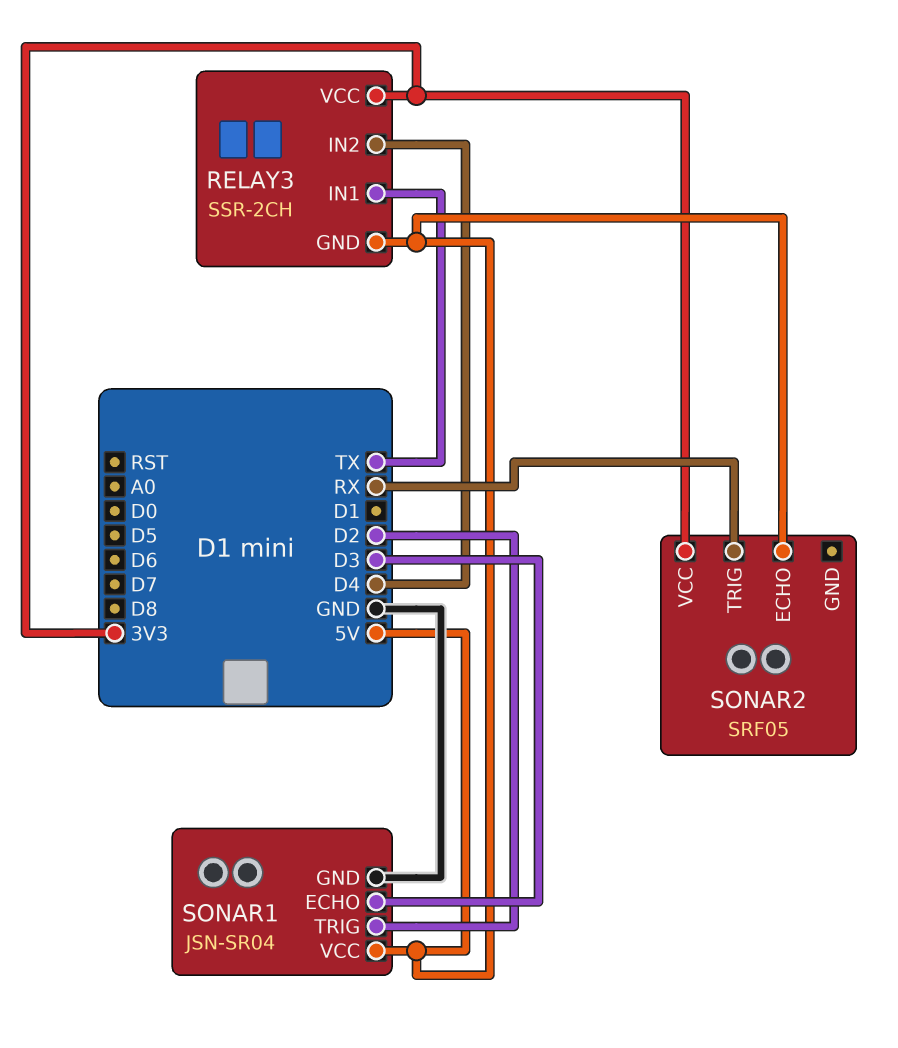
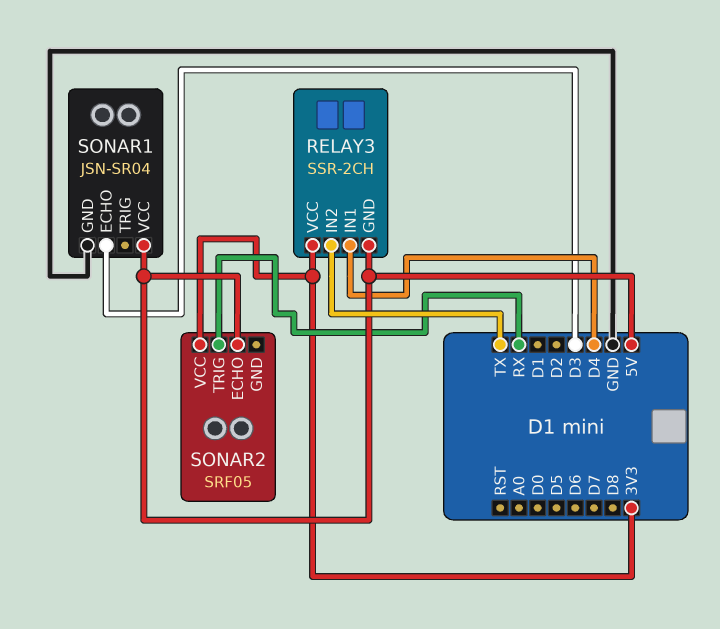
RELAY3 pin IN1: TX -> D4
RELAY3 pin IN2: D4 -> TX
SONAR1 pin TRIG: D2 -> none

